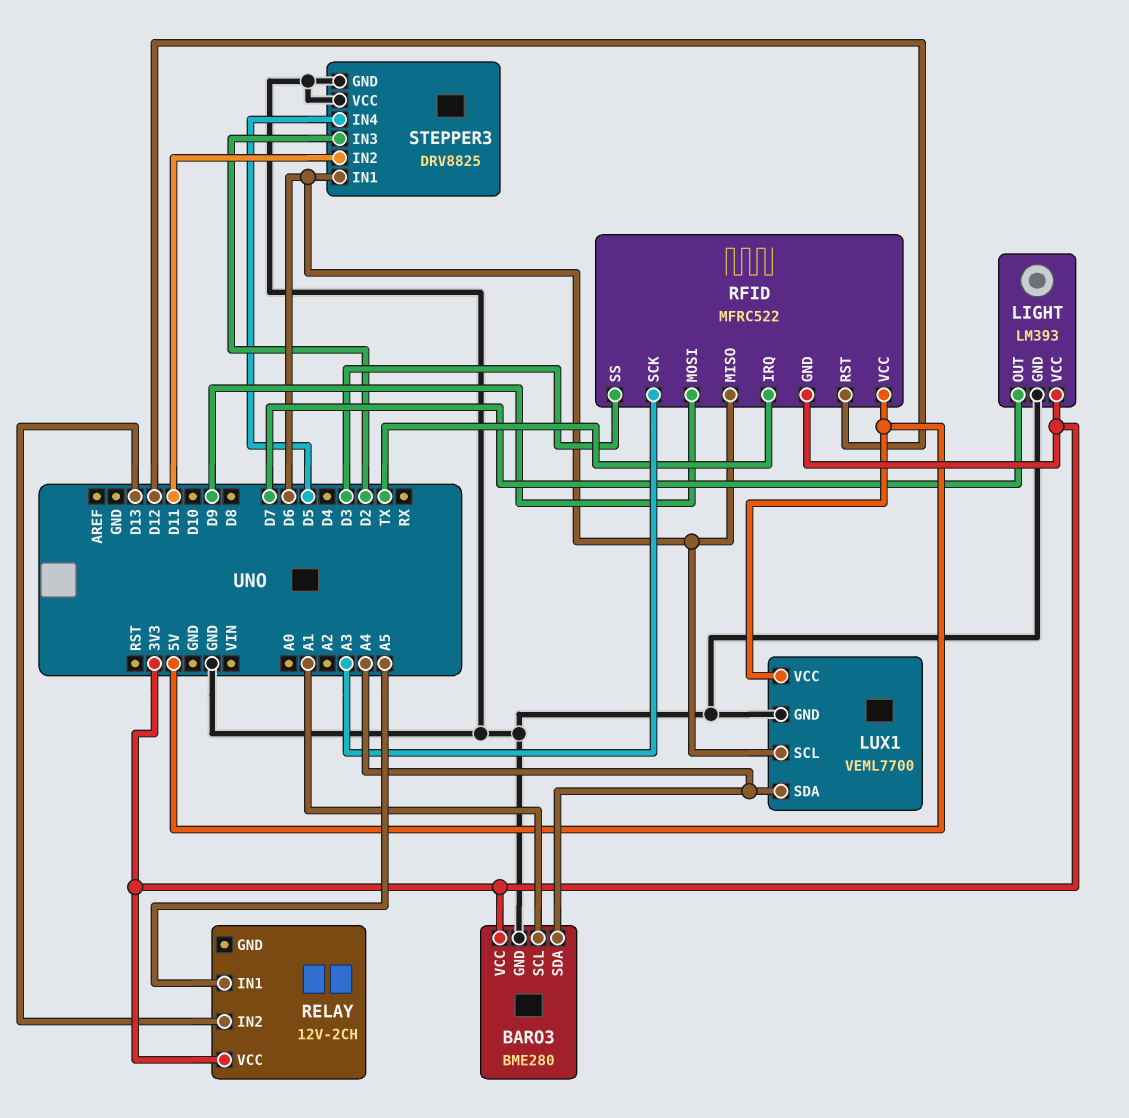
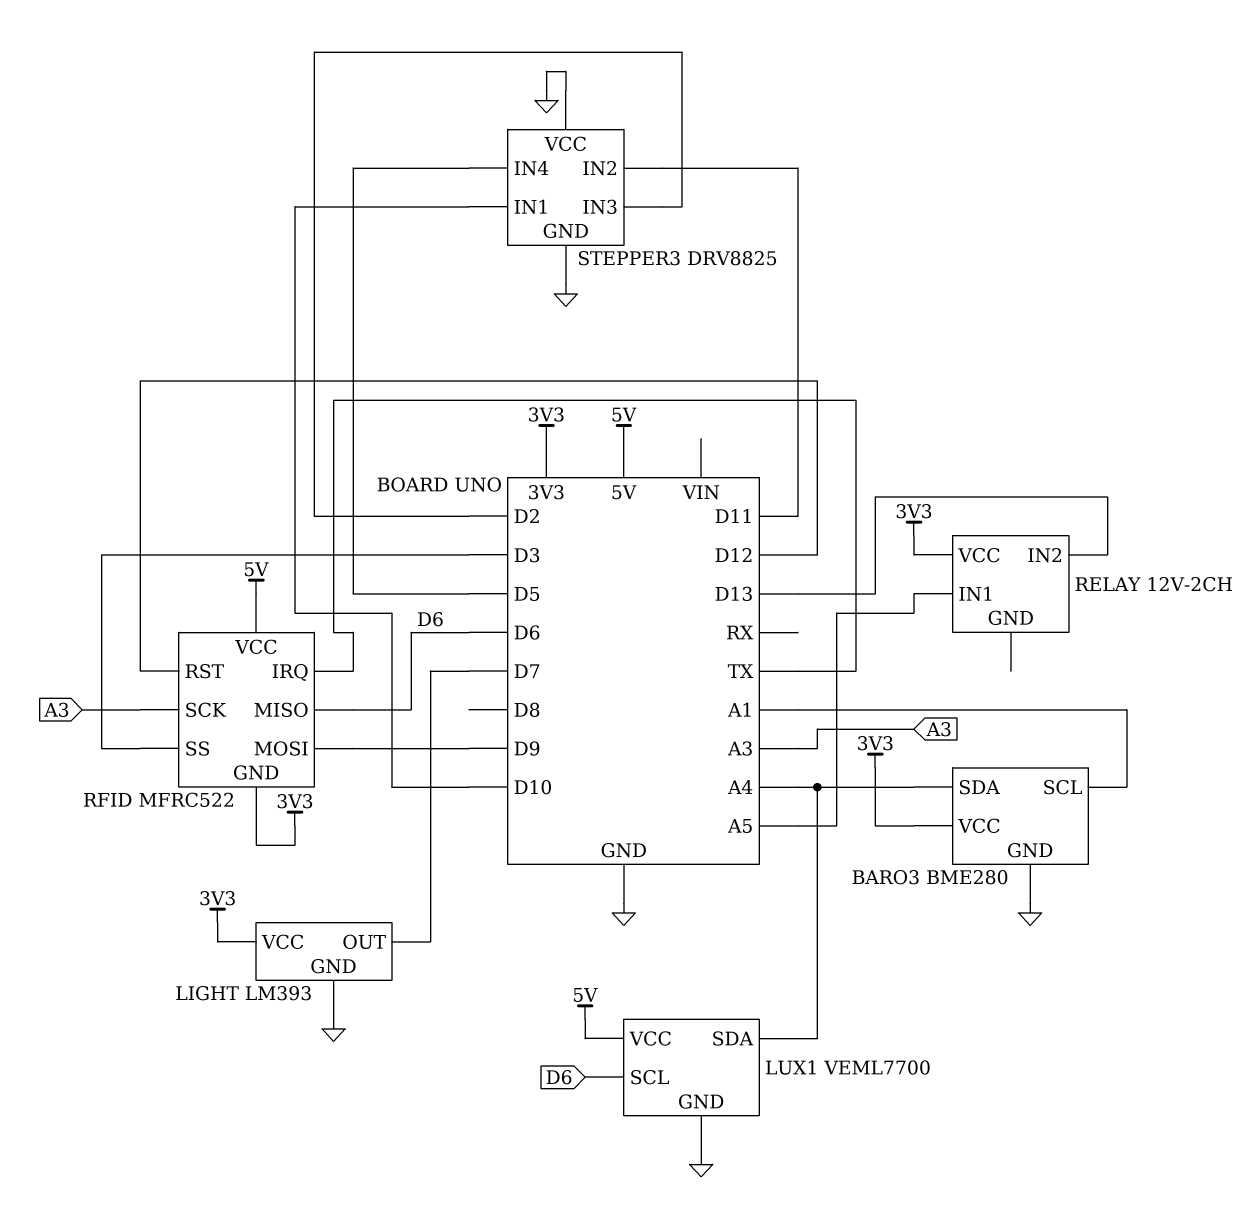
STEPPER3 pin IN1: D6 -> D10

